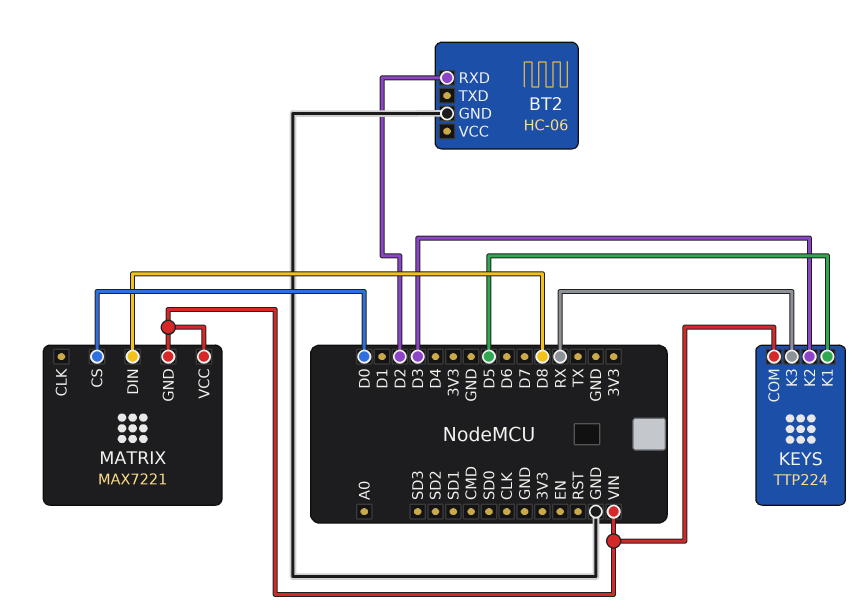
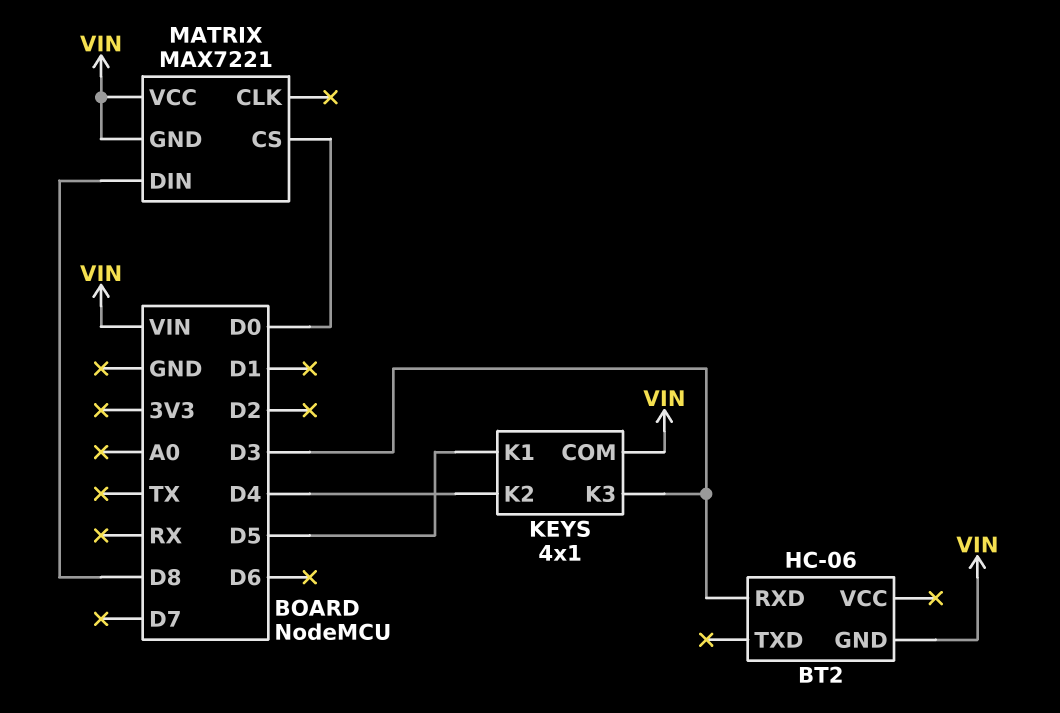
BT2 pin GND: GND -> VIN
BT2 pin RXD: D2 -> D3
KEYS: TTP224 -> 4x1
KEYS pin K2: D3 -> D4
KEYS pin K3: RX -> D3

